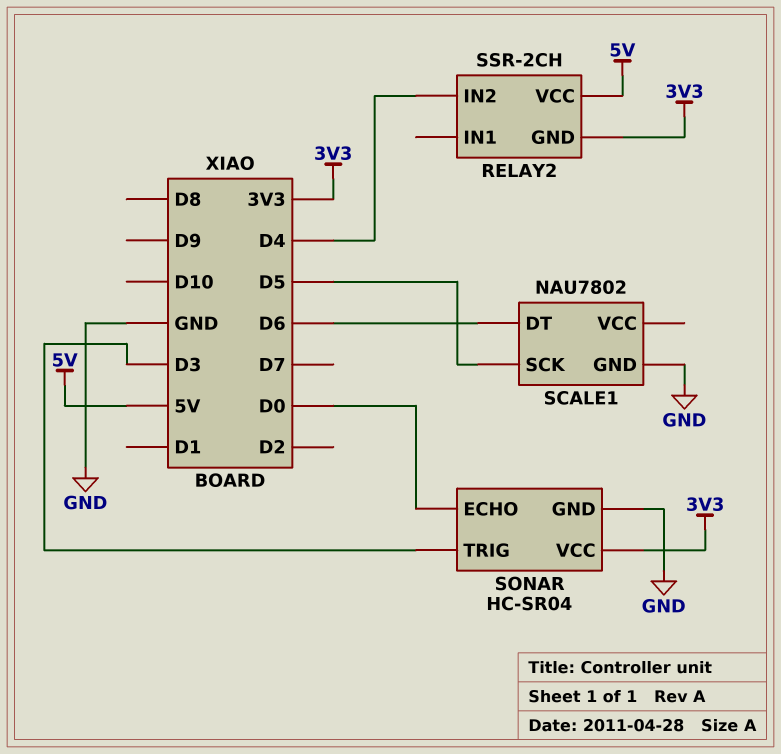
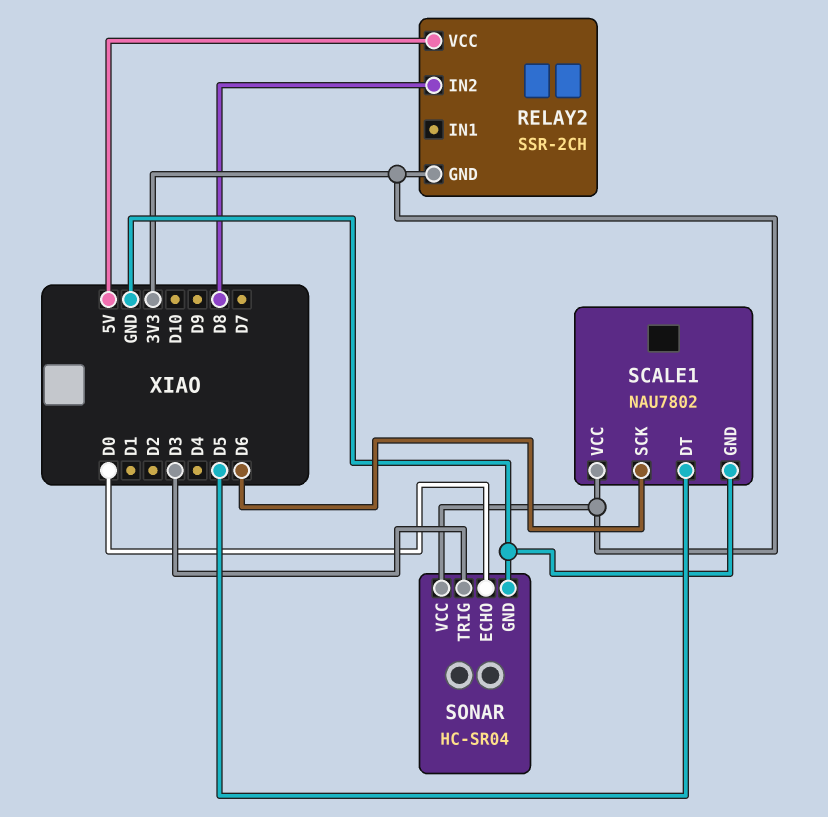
RELAY2 pin IN2: D4 -> D8
SCALE1 pin DT: D6 -> D5
SCALE1 pin SCK: D5 -> D6
SCALE1 pin VCC: none -> 3V3

